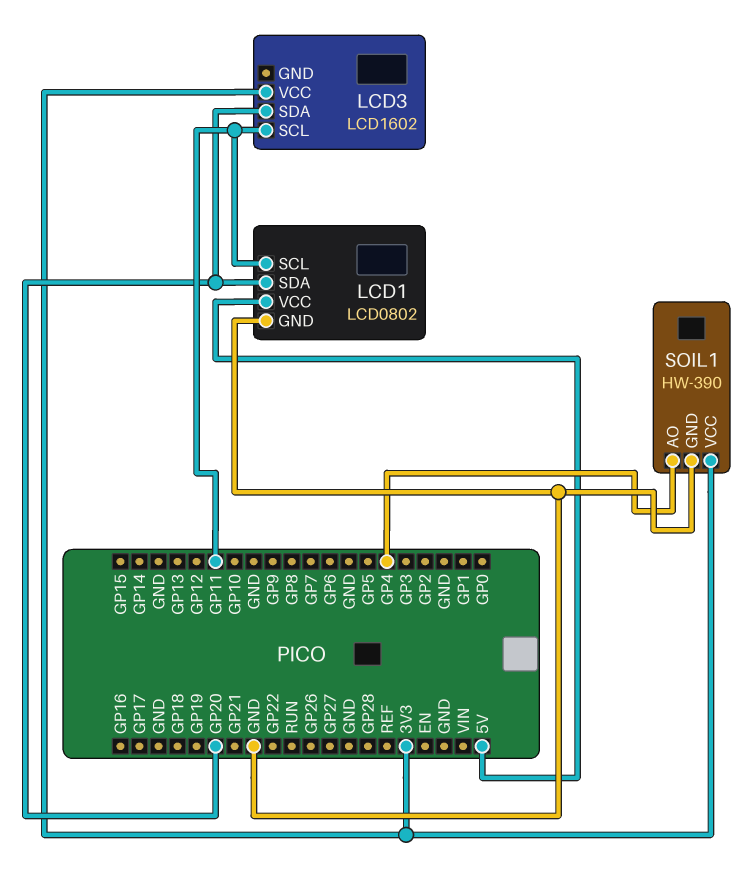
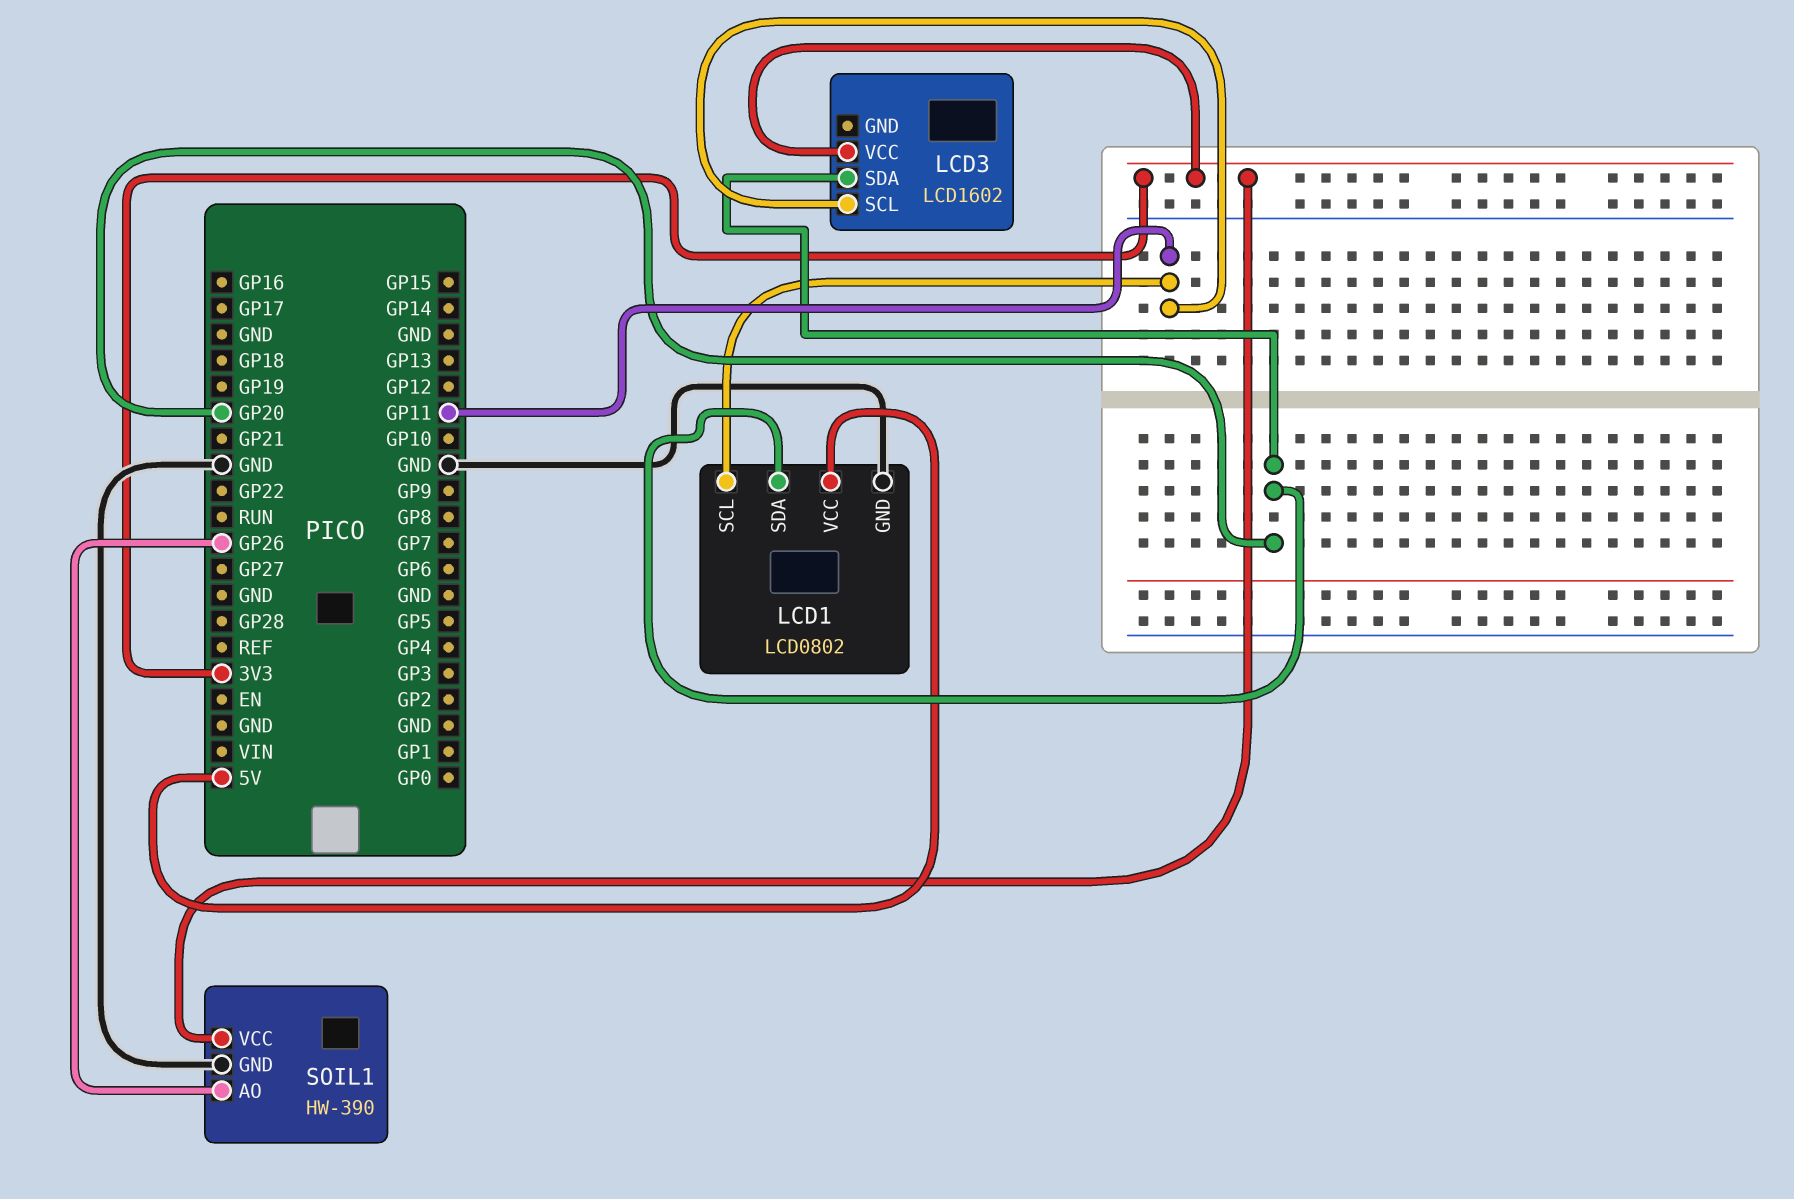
SOIL1 pin AO: GP4 -> GP26

